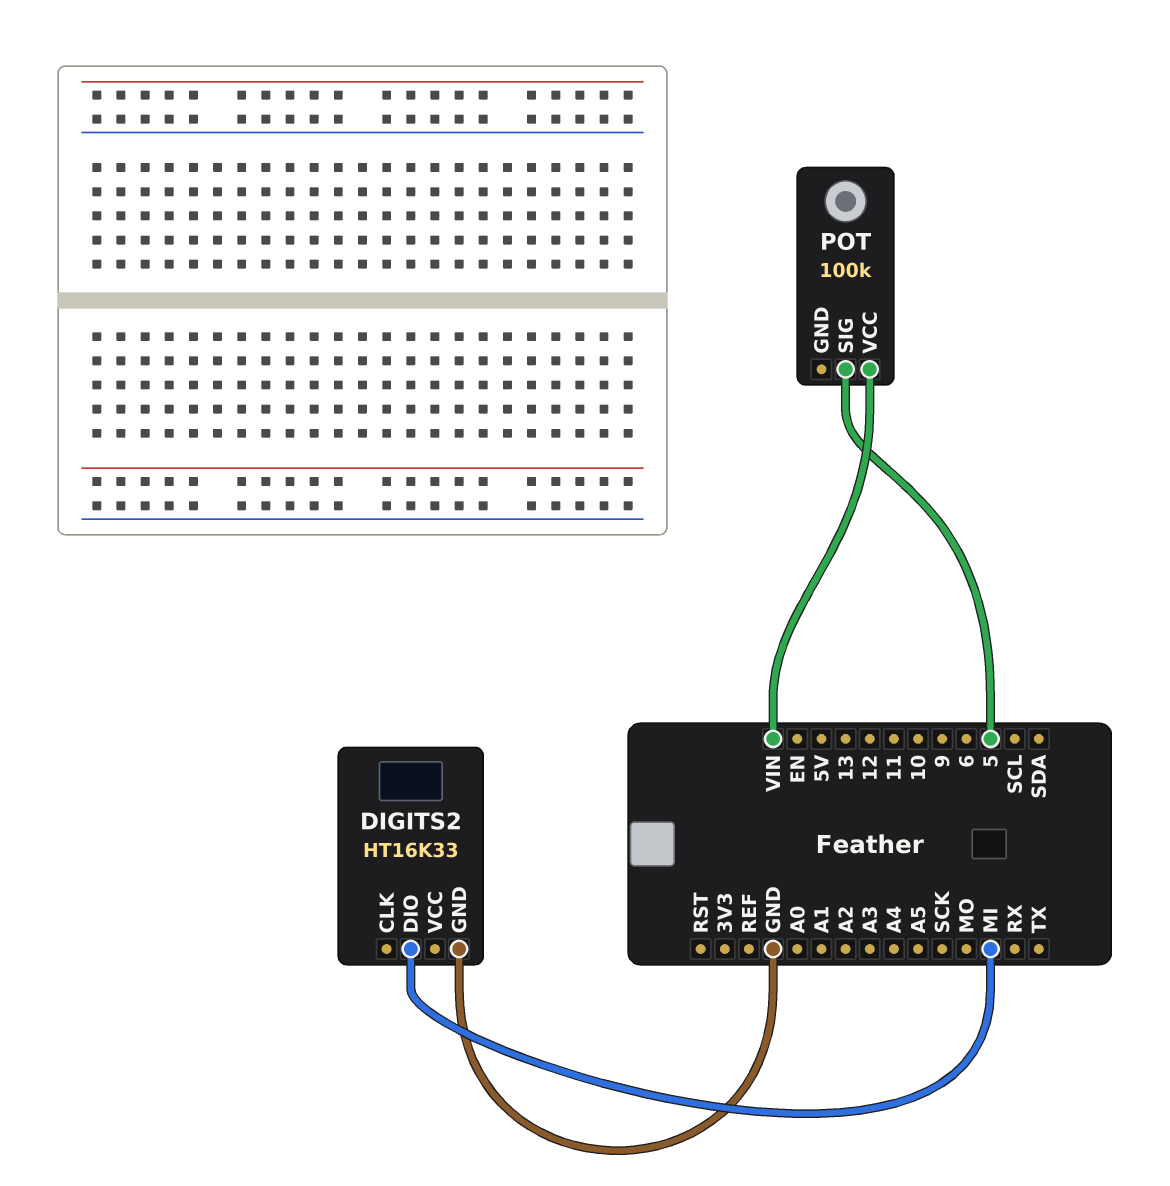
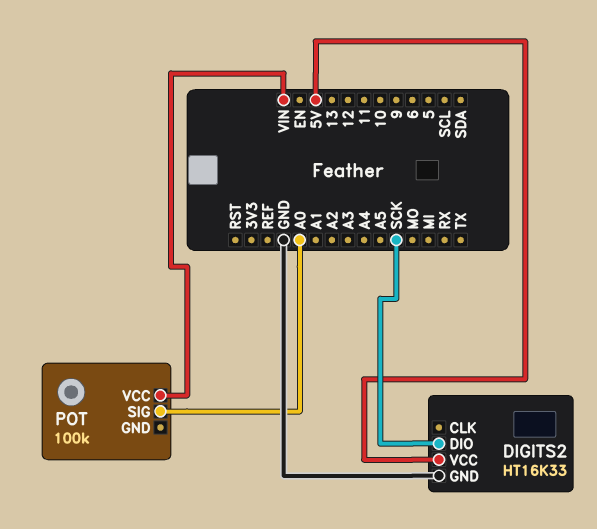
DIGITS2 pin DIO: MI -> SCK
DIGITS2 pin VCC: none -> 5V
POT pin SIG: 5 -> A0

